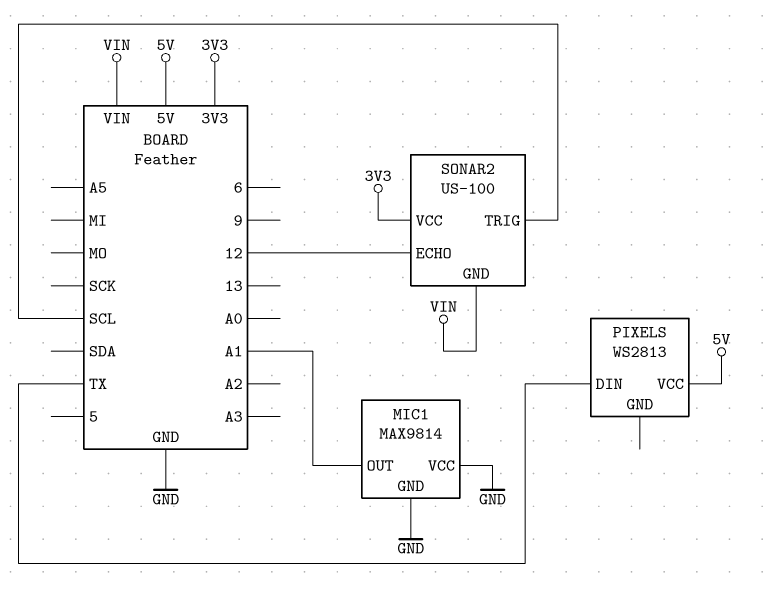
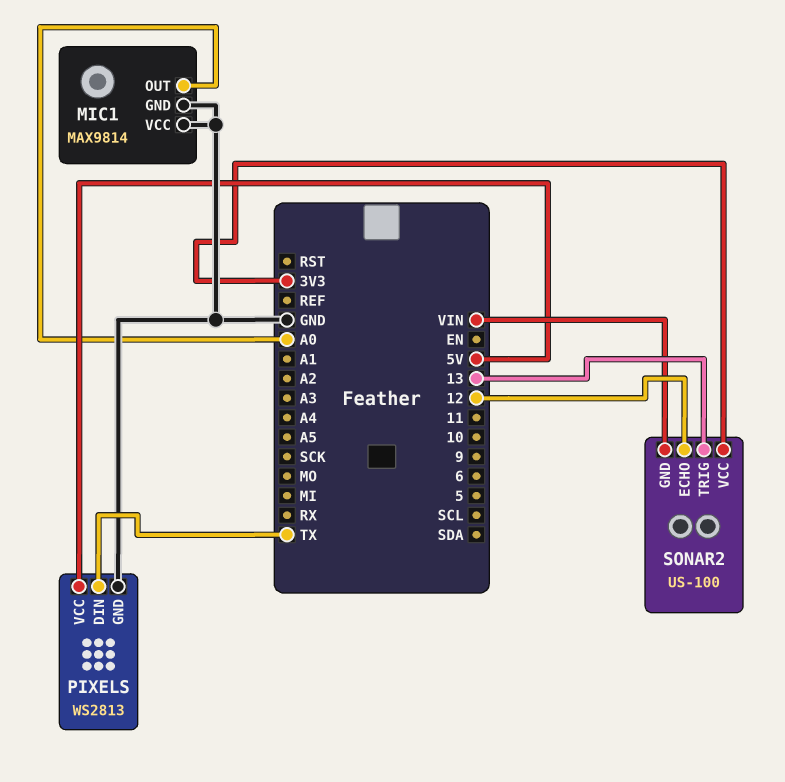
MIC1 pin OUT: A1 -> A0
PIXELS pin GND: none -> GND
SONAR2 pin TRIG: SCL -> 13

